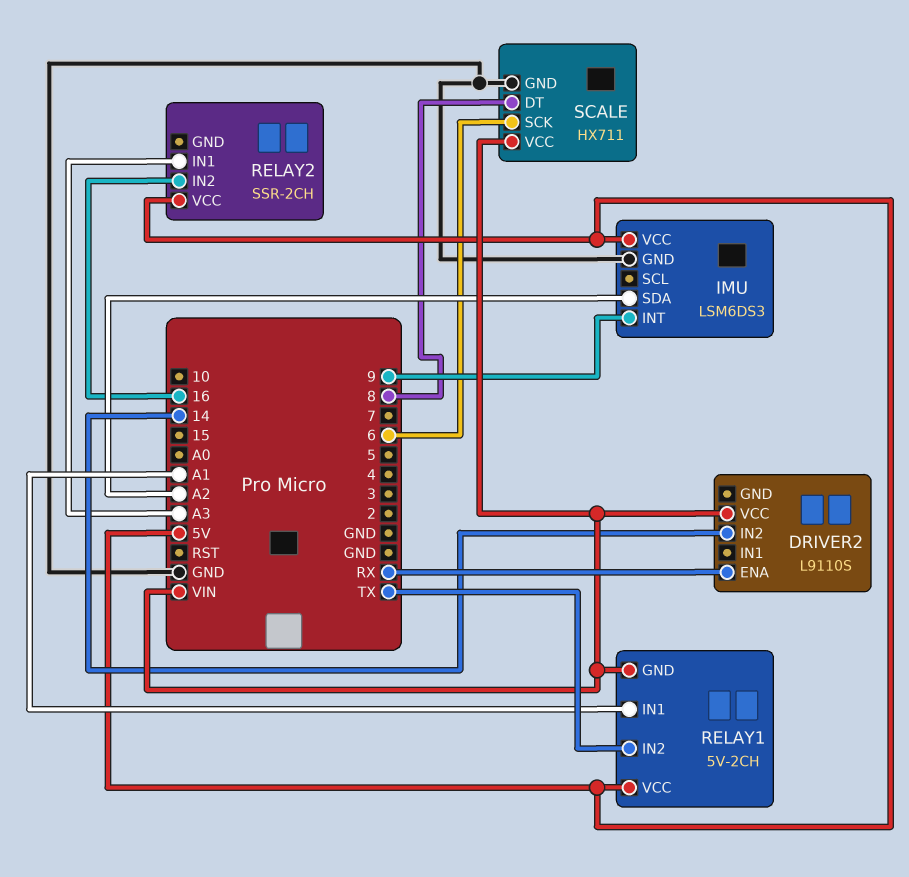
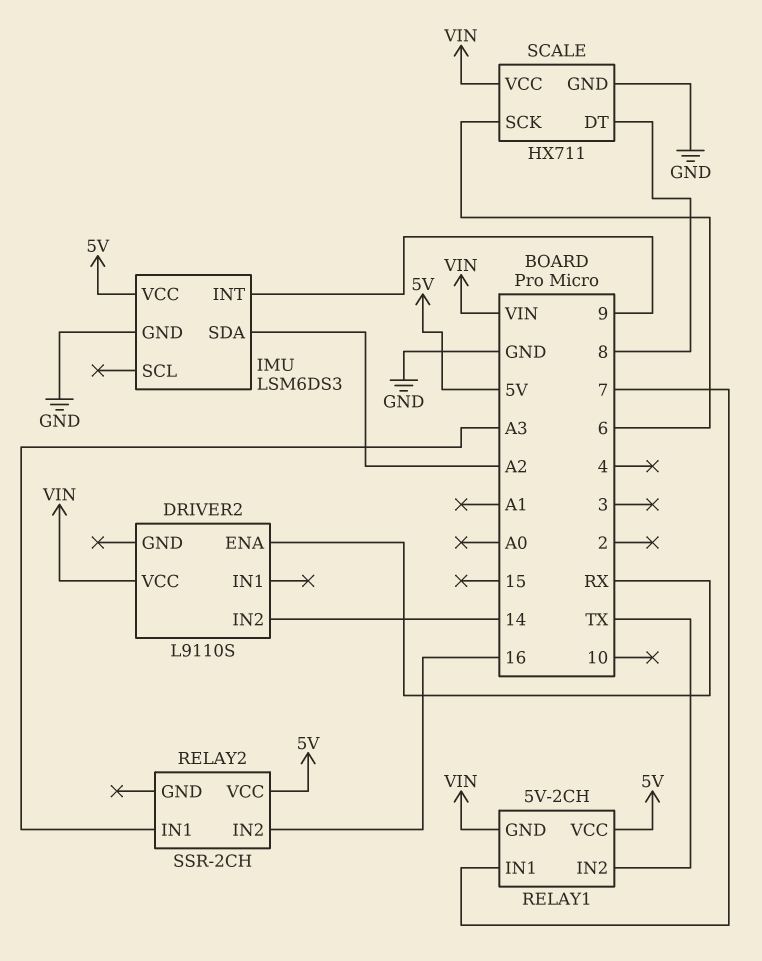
RELAY1 pin IN1: A1 -> 7

